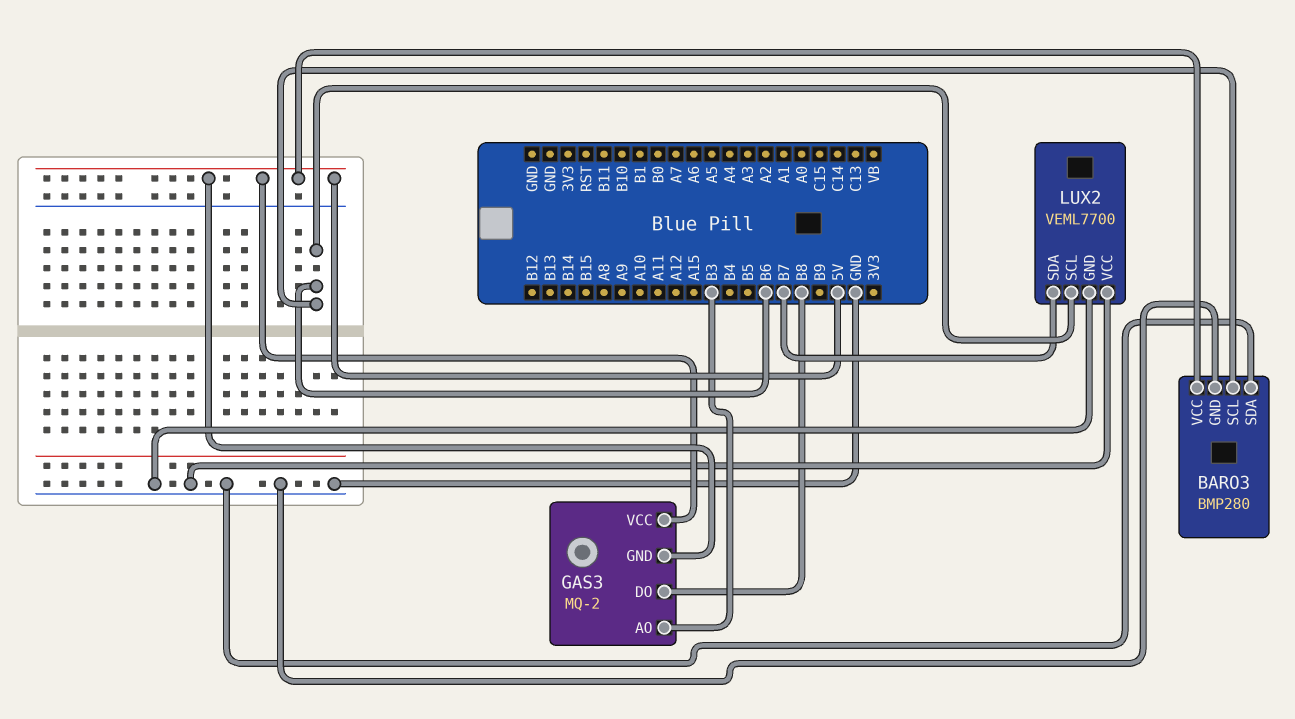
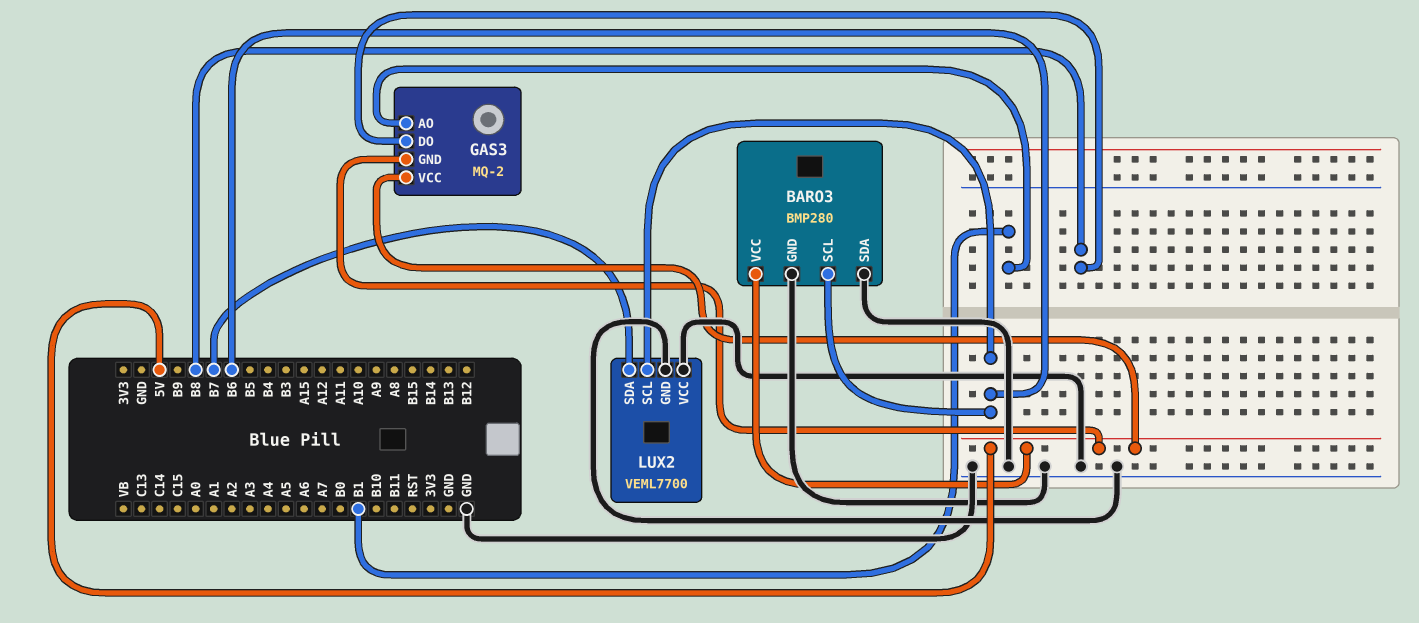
GAS3 pin AO: B3 -> B1

